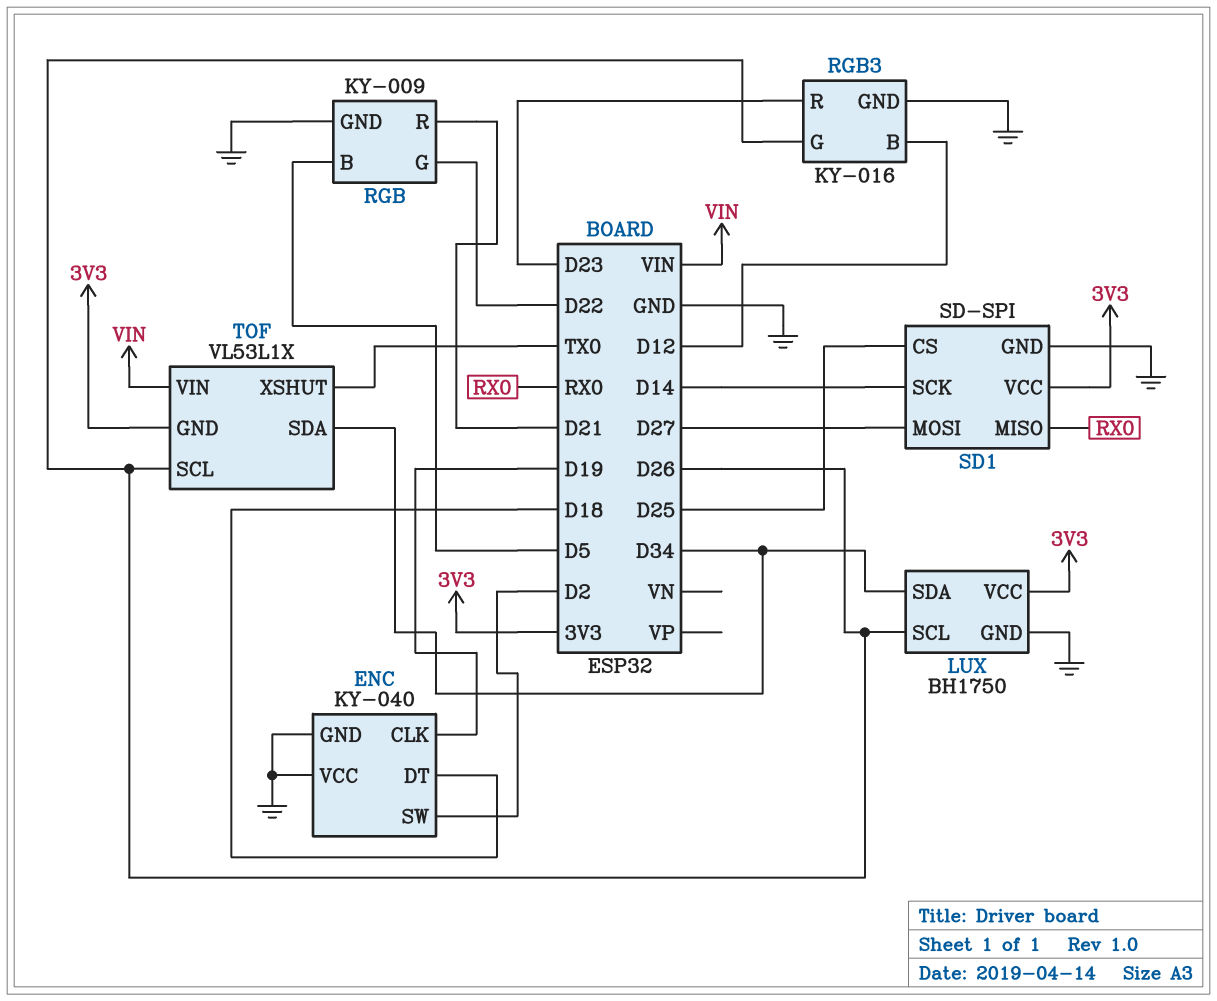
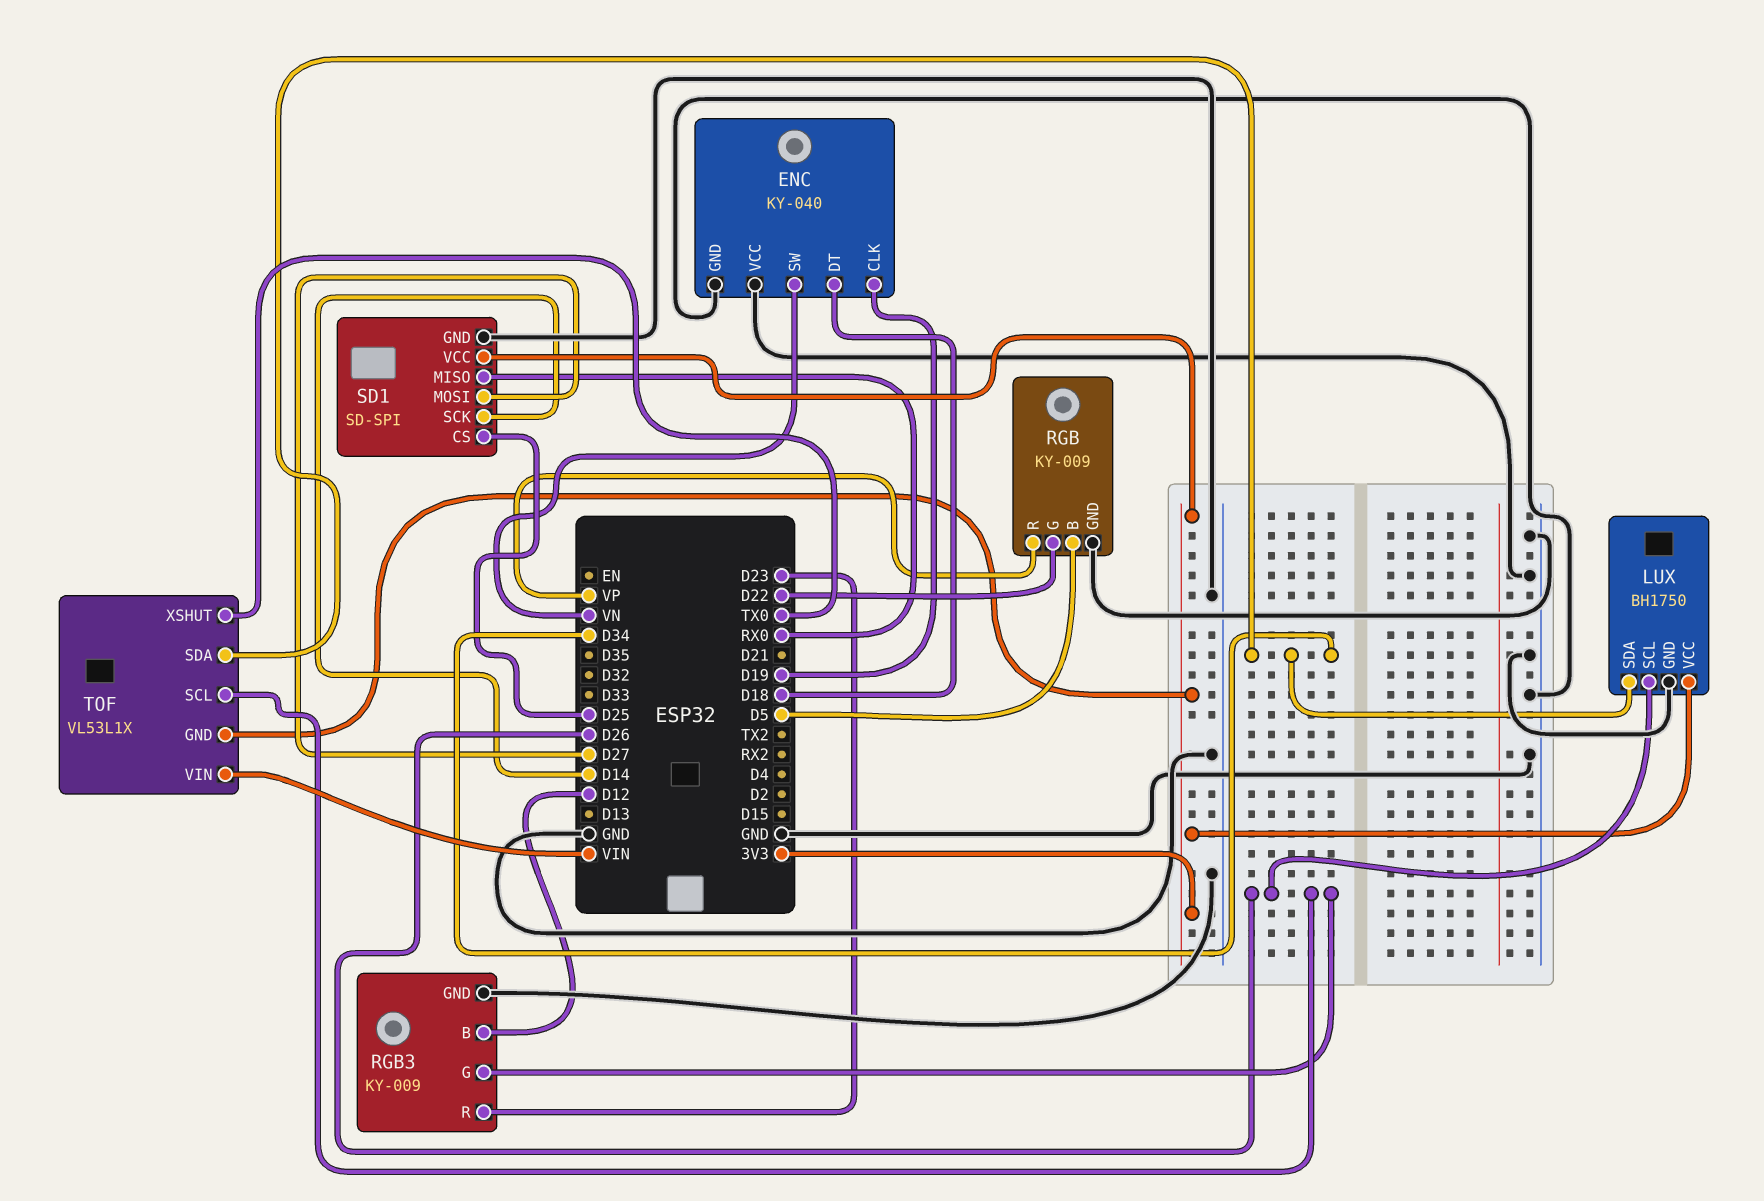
ENC pin SW: D2 -> VN
RGB pin R: D21 -> VP
RGB3: KY-016 -> KY-009

